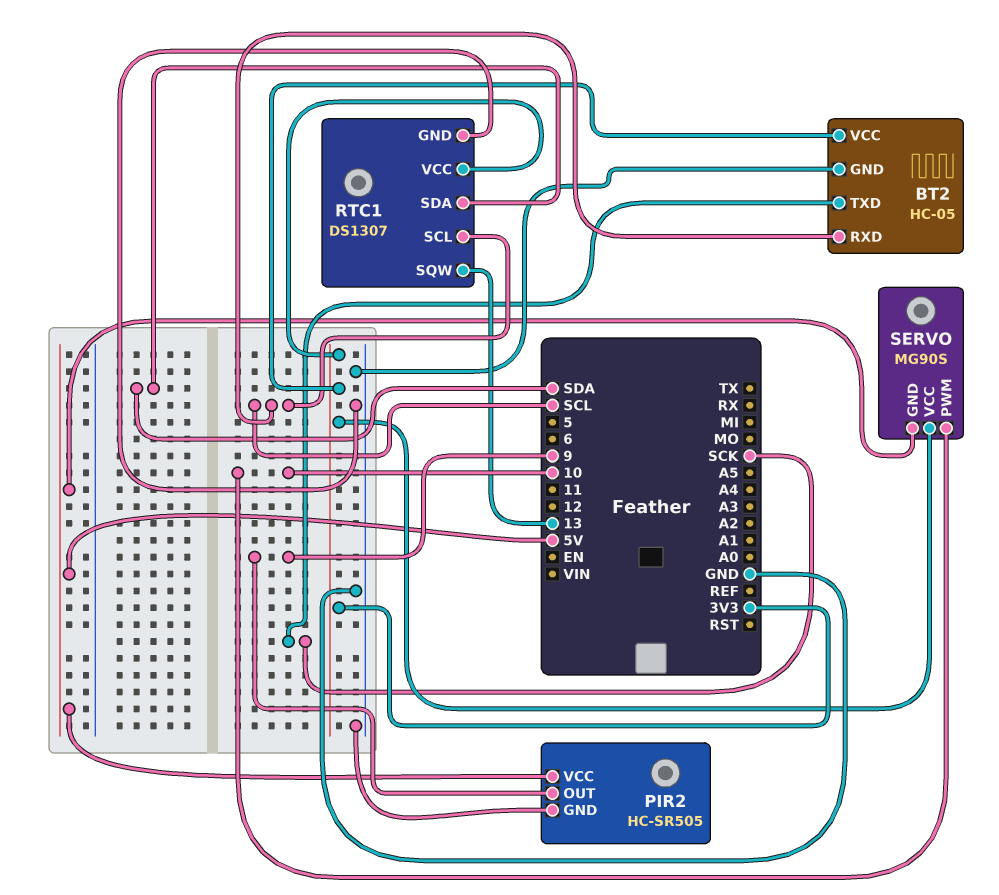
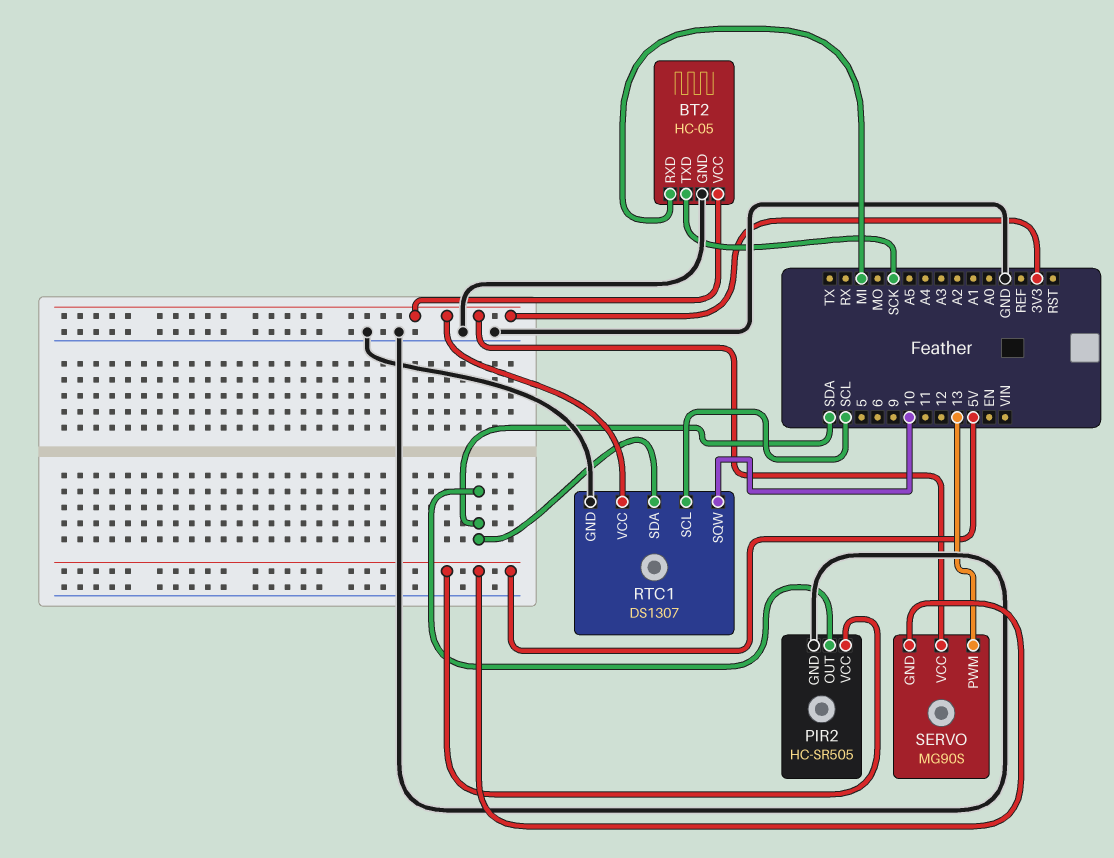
BT2 pin RXD: SCL -> MI
PIR2 pin OUT: 9 -> SDA
RTC1 pin SQW: 13 -> 10
SERVO pin PWM: 10 -> 13

